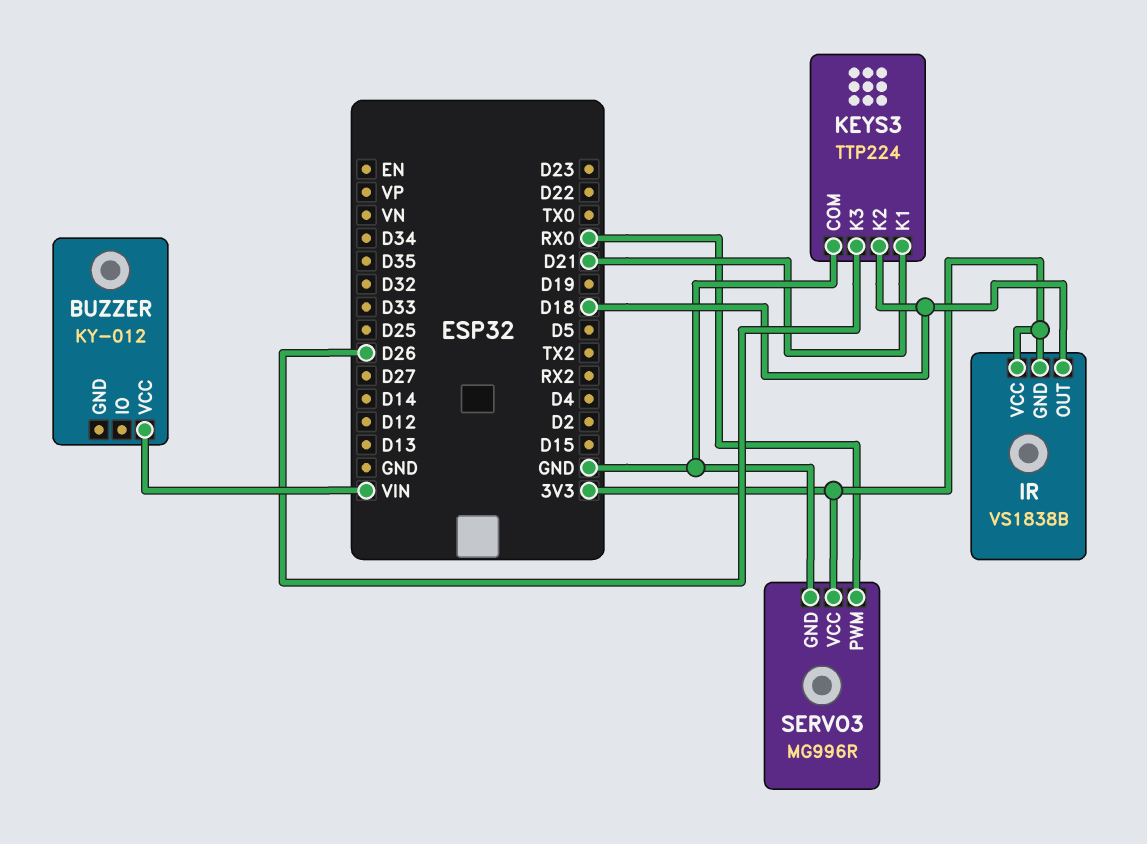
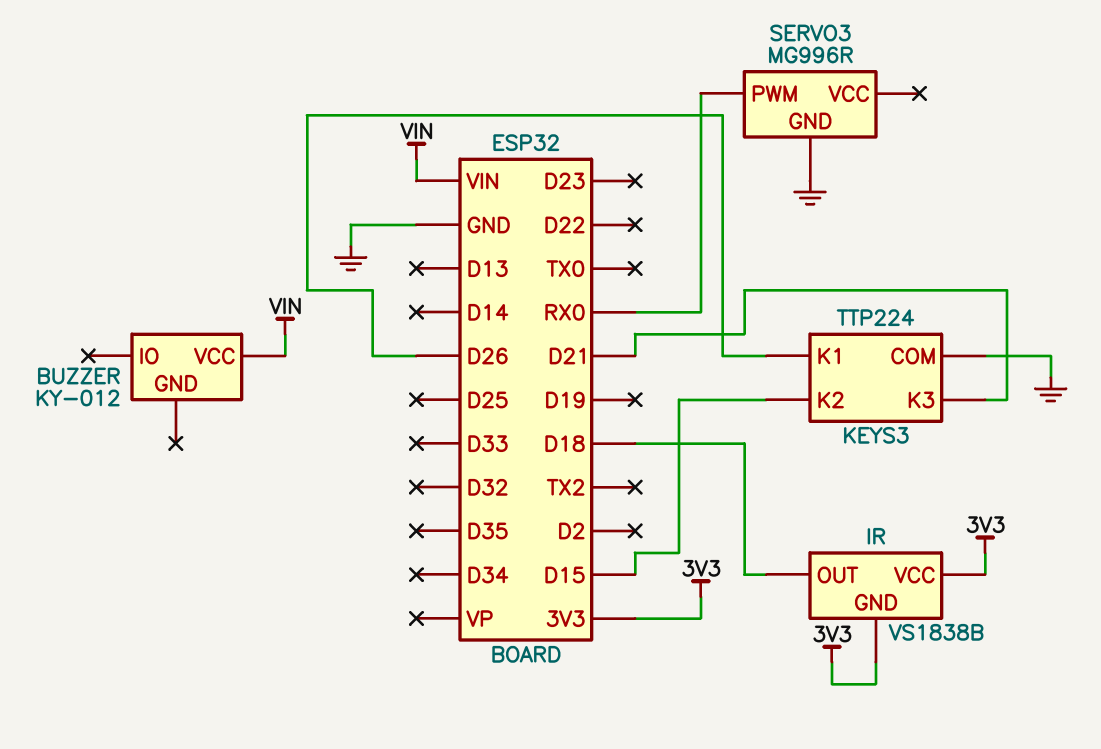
KEYS3 pin K1: D21 -> D26
KEYS3 pin K2: D18 -> D15
KEYS3 pin K3: D26 -> D21
SERVO3 pin VCC: 3V3 -> none

